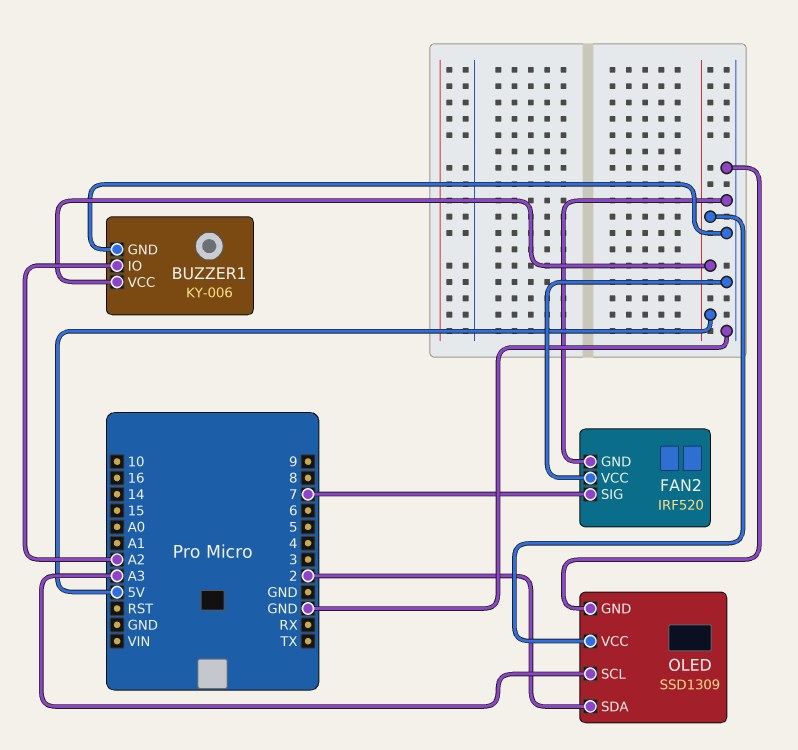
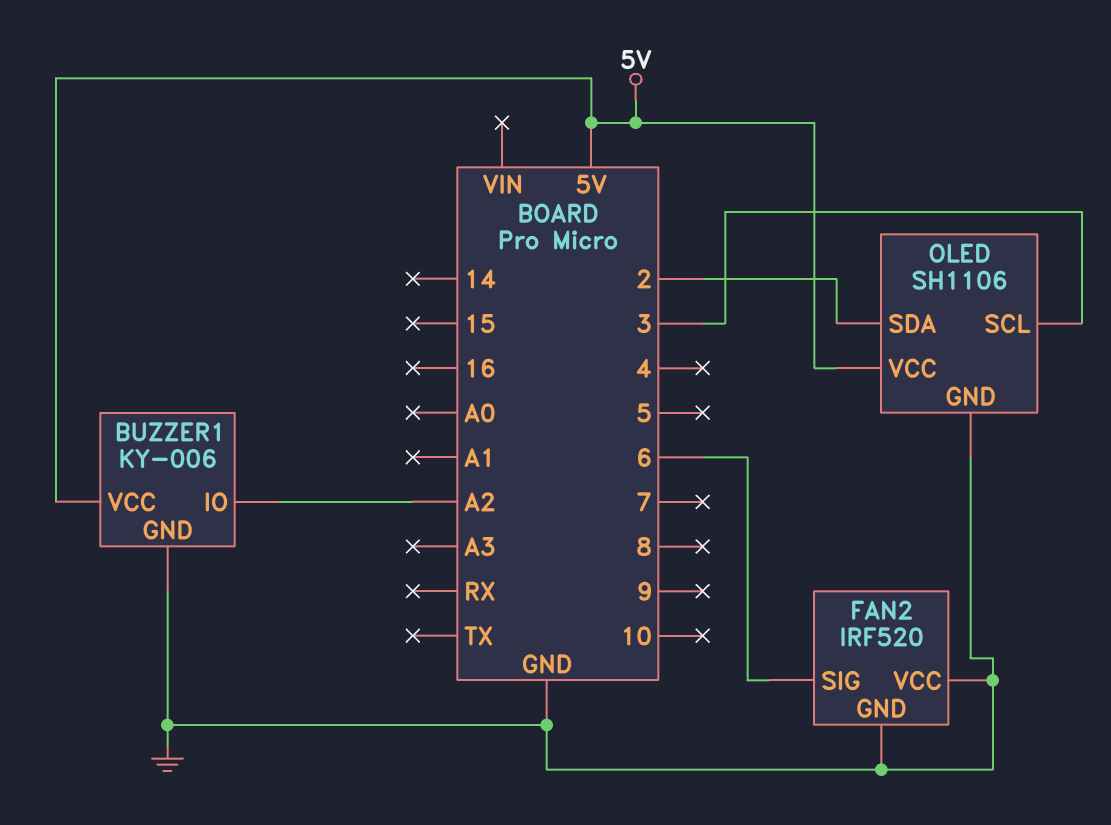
FAN2 pin SIG: 7 -> 6
OLED: SSD1309 -> SH1106
OLED pin SCL: A3 -> 3

